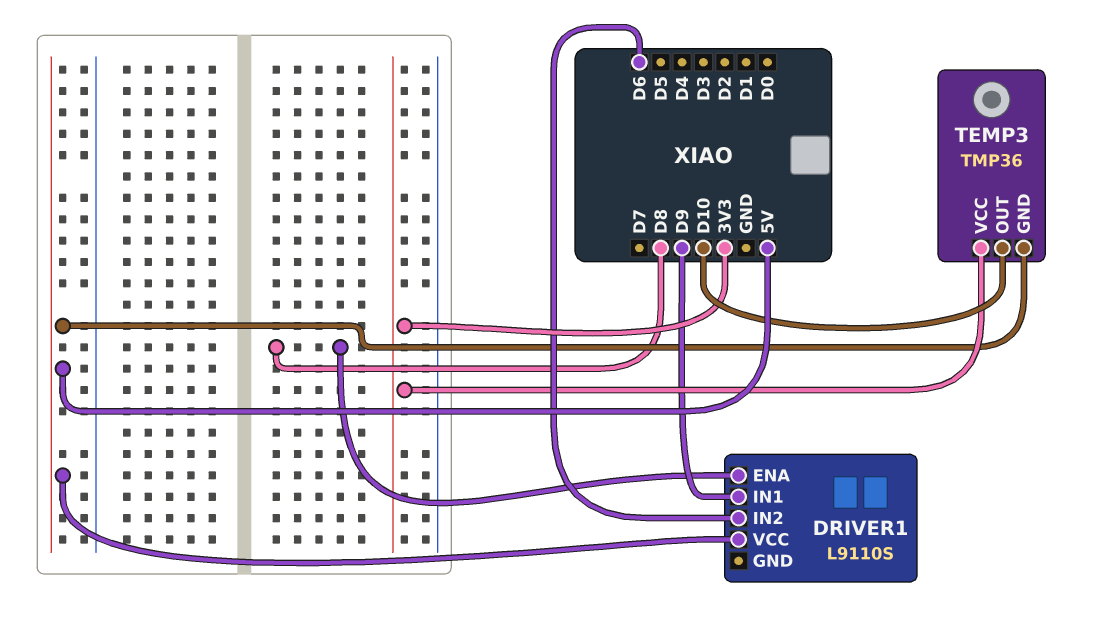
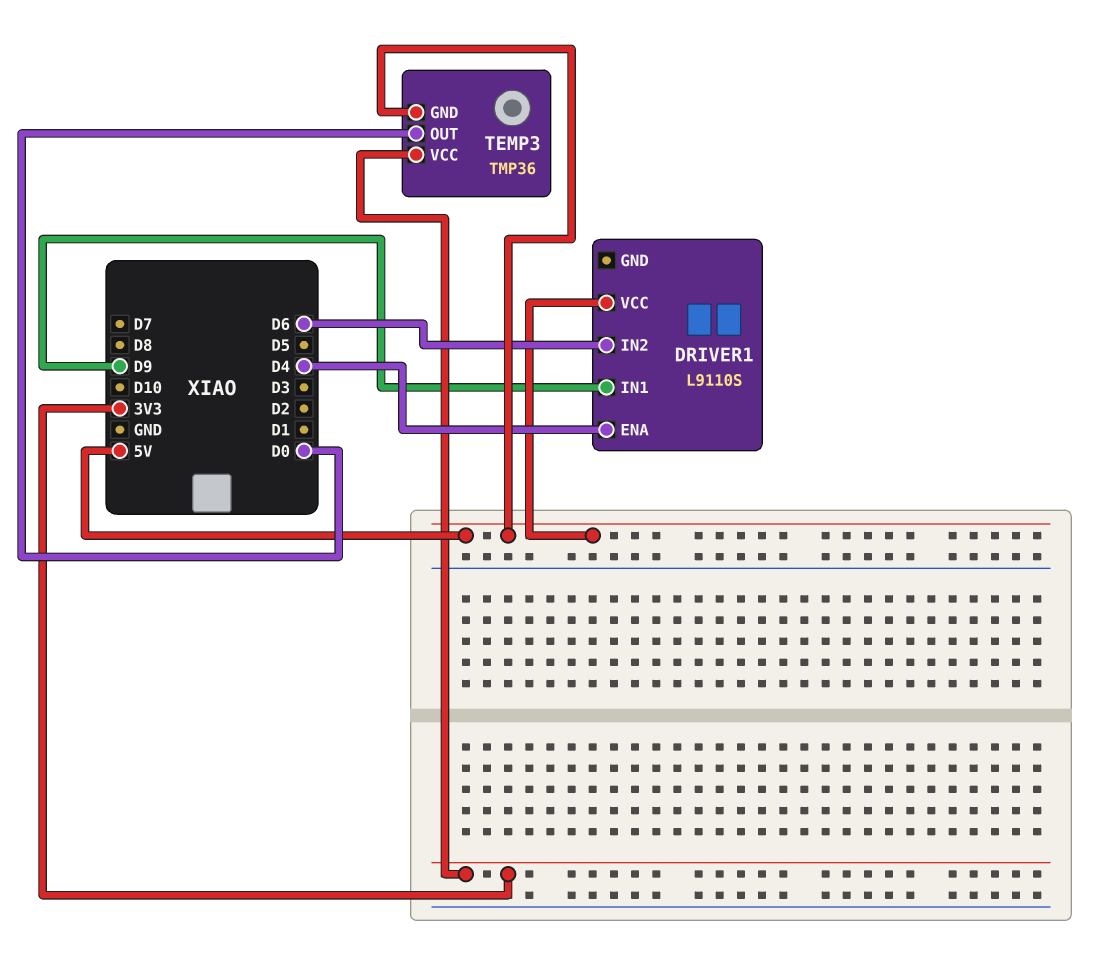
DRIVER1 pin ENA: D8 -> D4
TEMP3 pin OUT: D10 -> D0

